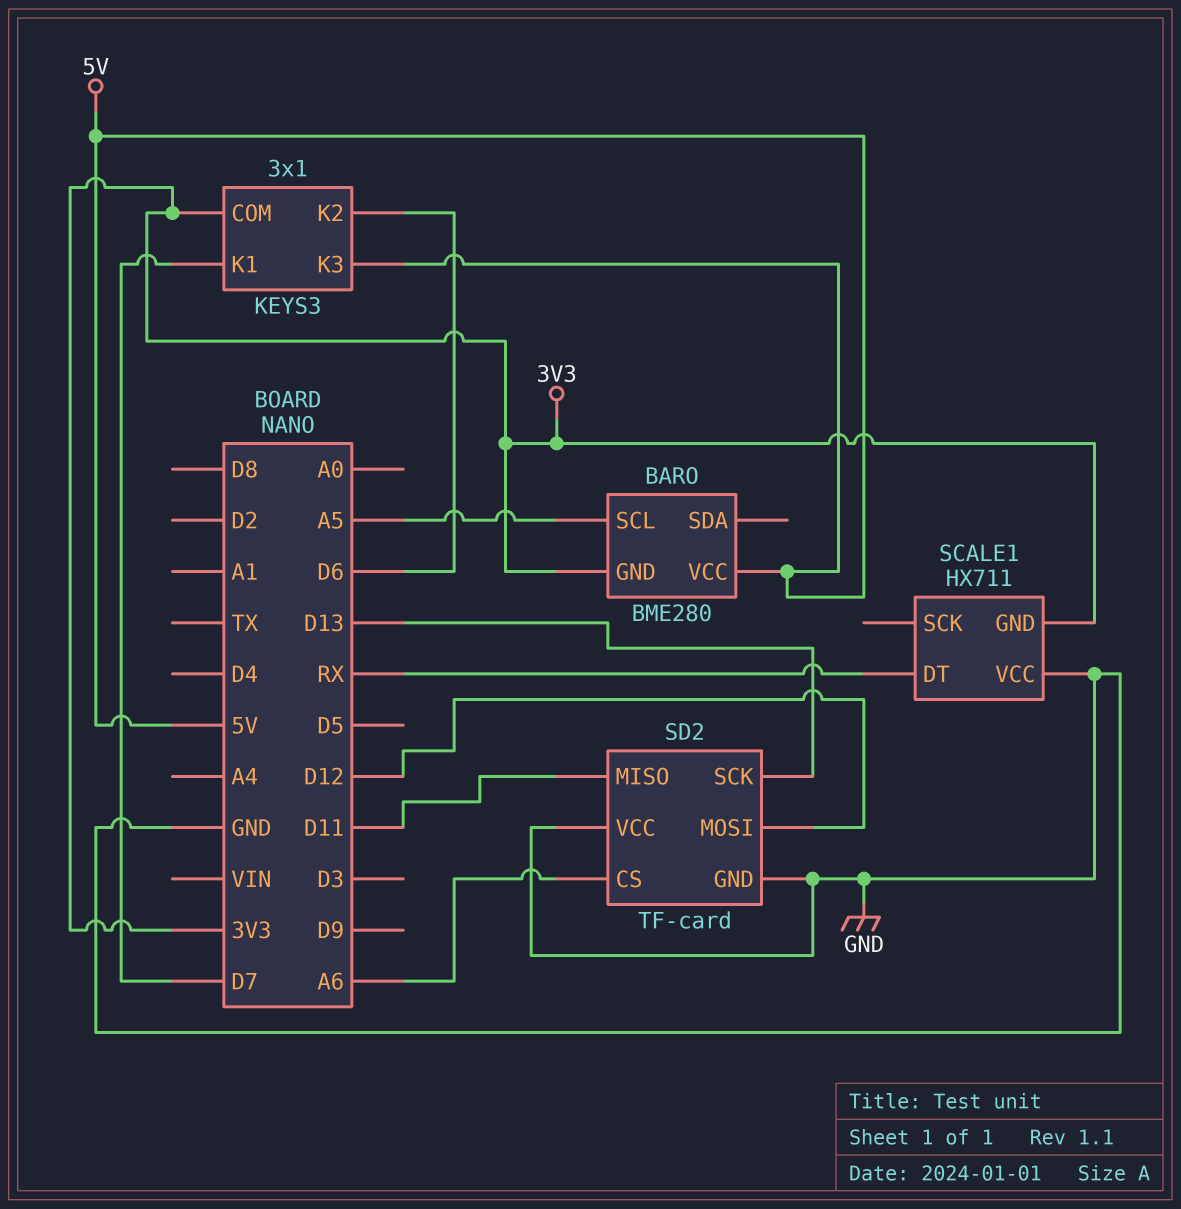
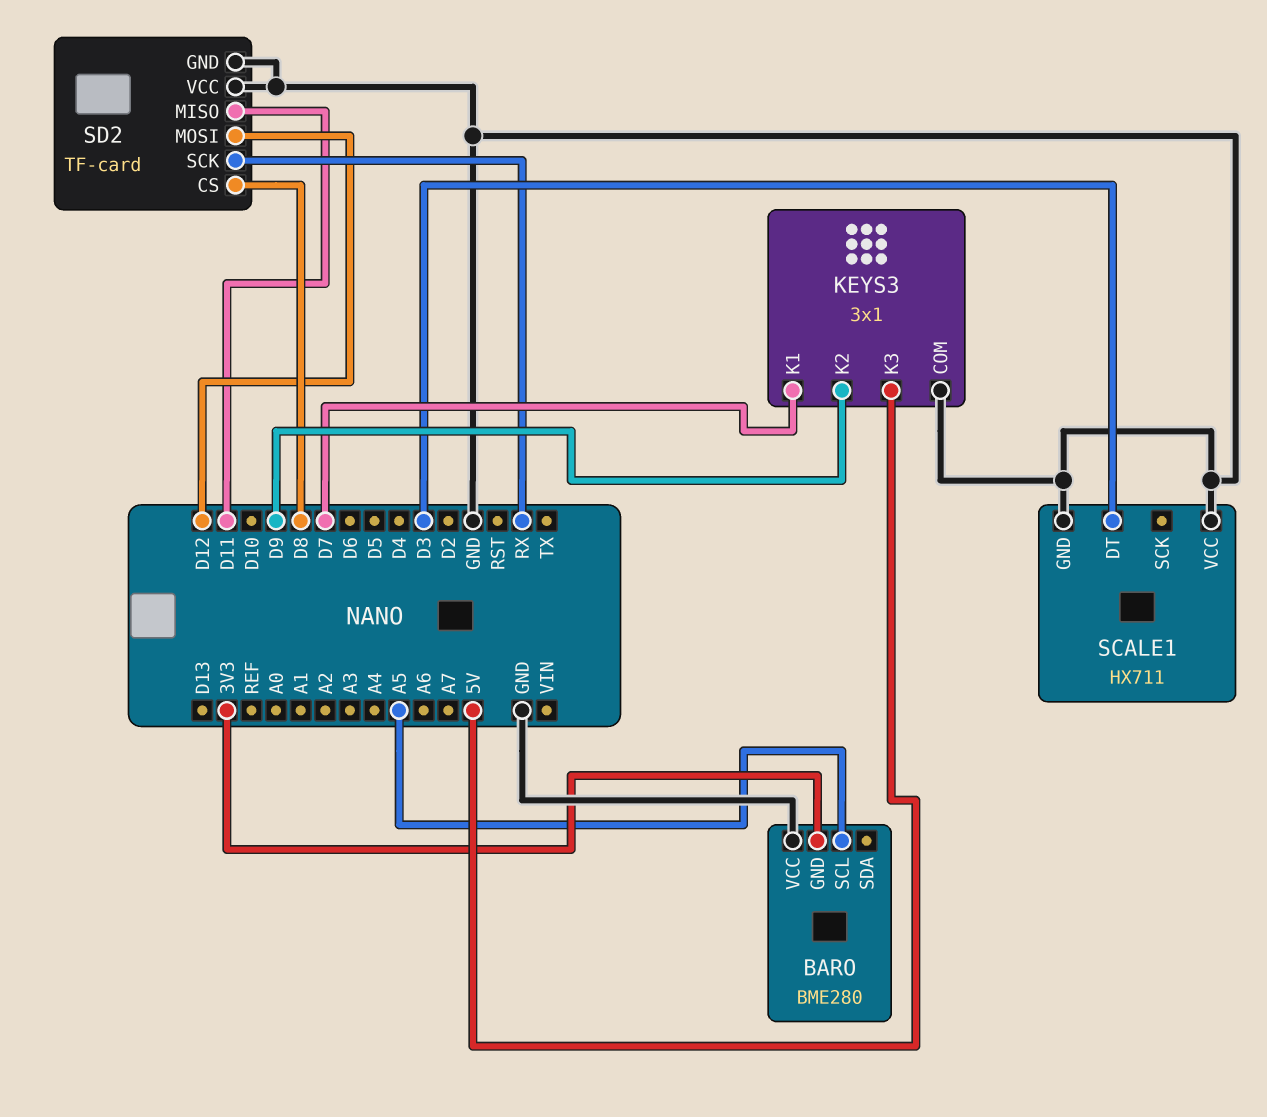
BARO pin VCC: 5V -> GND
KEYS3 pin COM: 3V3 -> GND
KEYS3 pin K2: D6 -> D9
SCALE1 pin DT: RX -> D3
SCALE1 pin GND: 3V3 -> GND
SD2 pin CS: A6 -> D8
SD2 pin SCK: D13 -> RX

